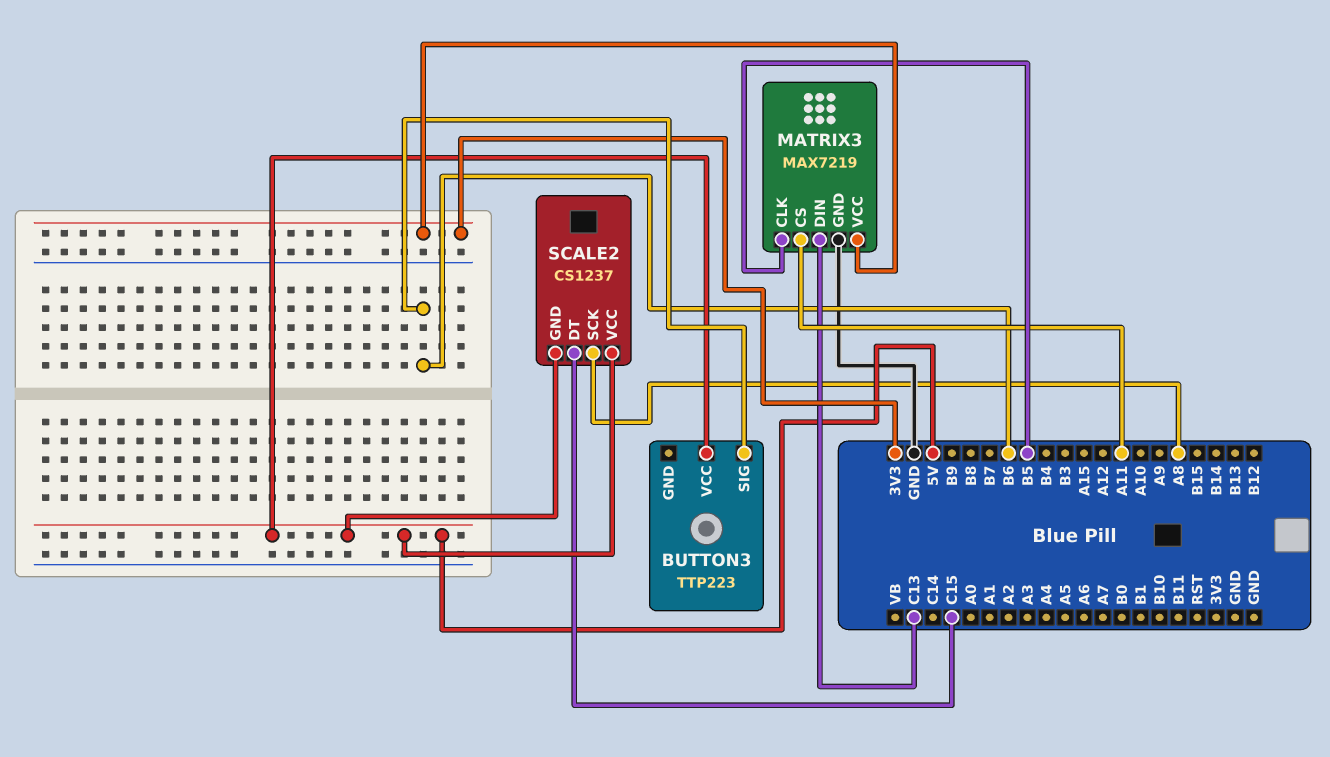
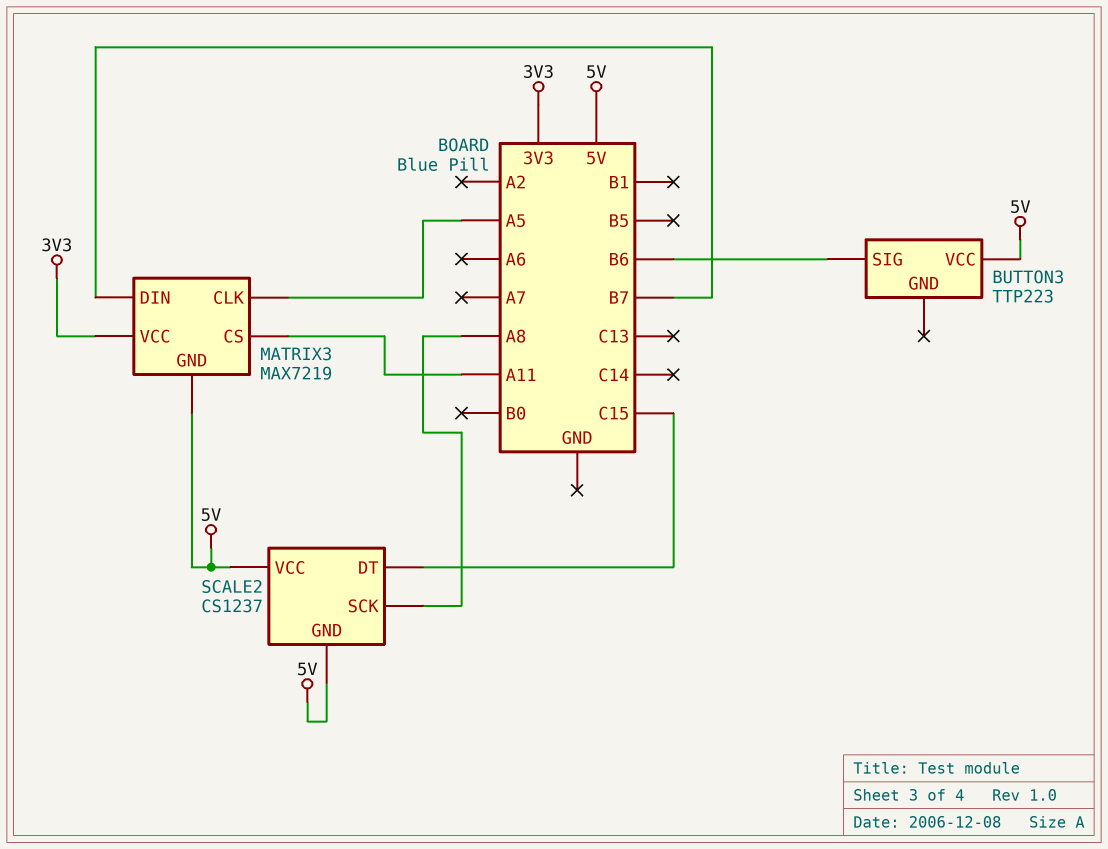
MATRIX3 pin CLK: B5 -> A5
MATRIX3 pin DIN: C13 -> B7
MATRIX3 pin GND: GND -> 5V

